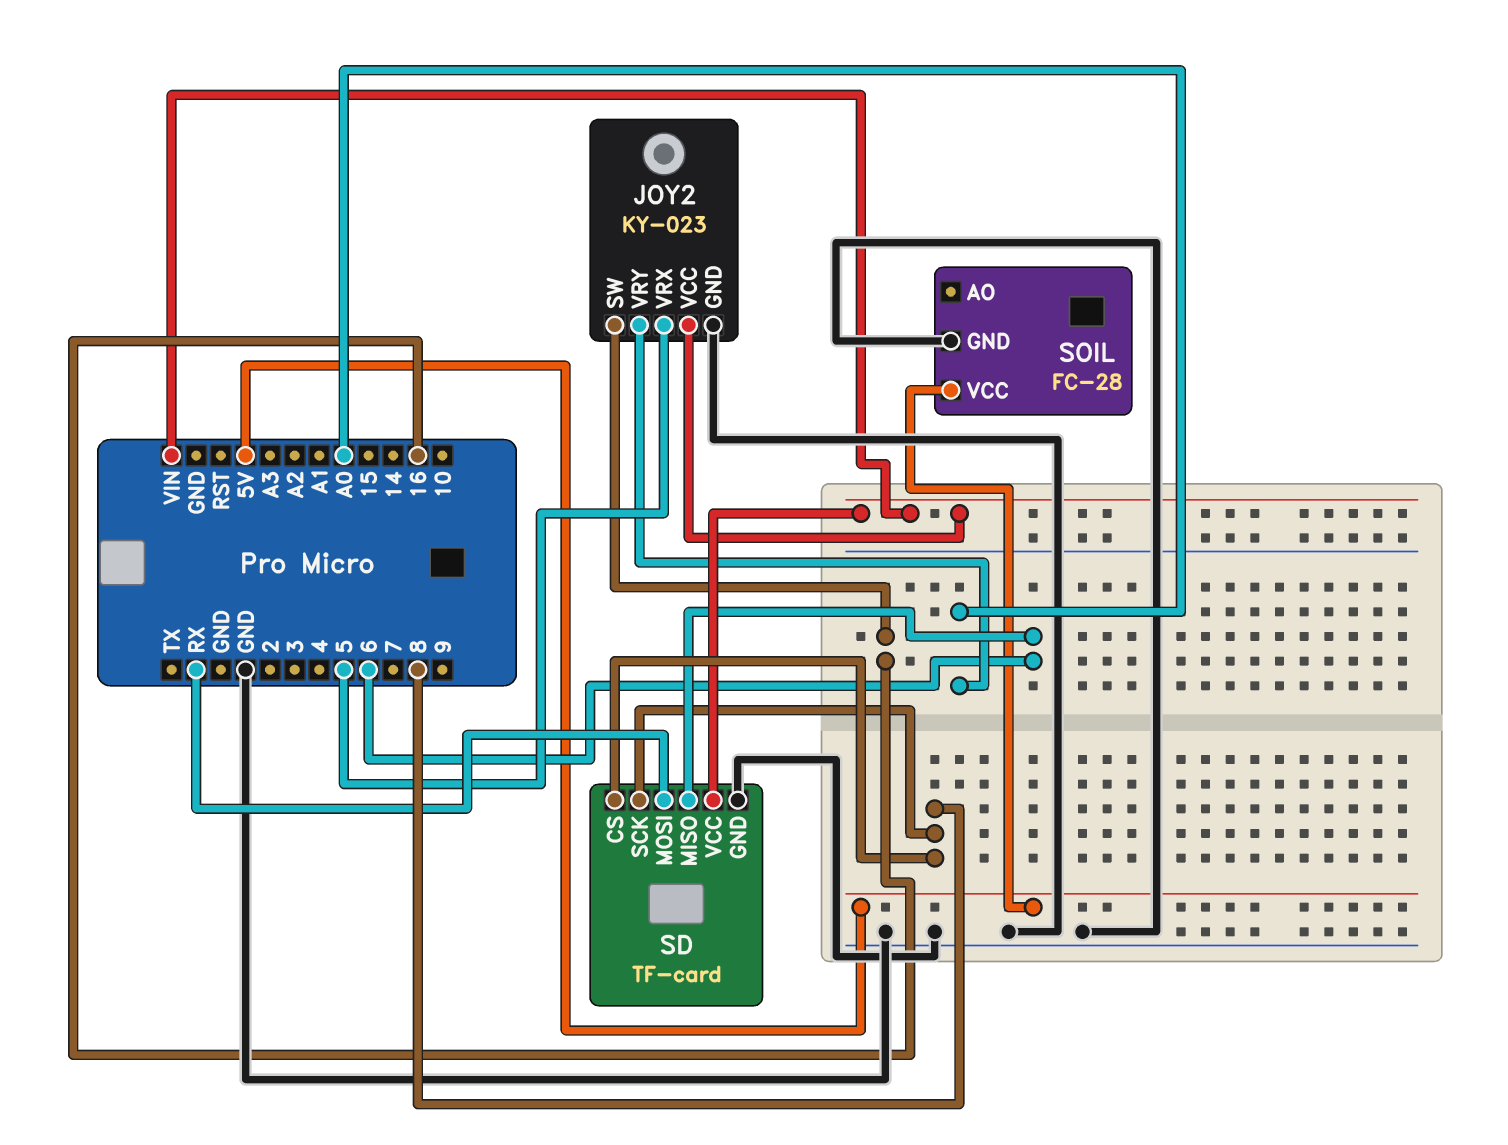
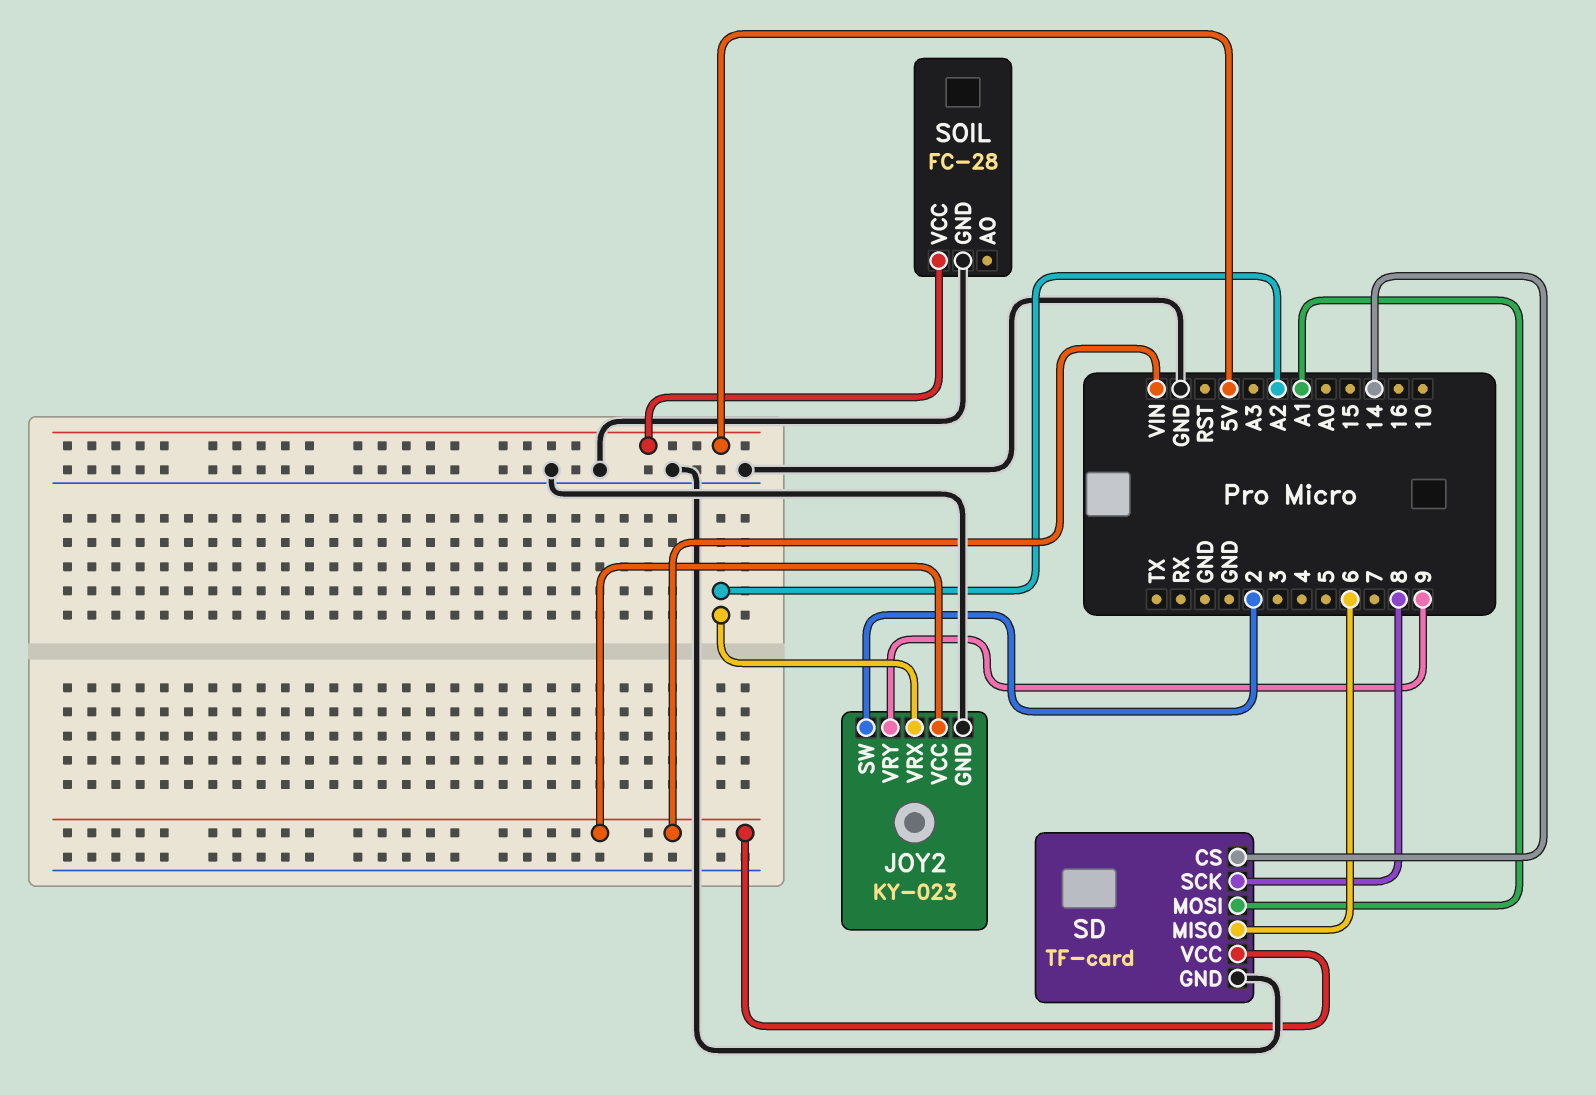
JOY2 pin SW: 16 -> 2
JOY2 pin VRX: 5 -> A2
JOY2 pin VRY: A0 -> 9
SD pin CS: 8 -> 14
SD pin MOSI: RX -> A1

